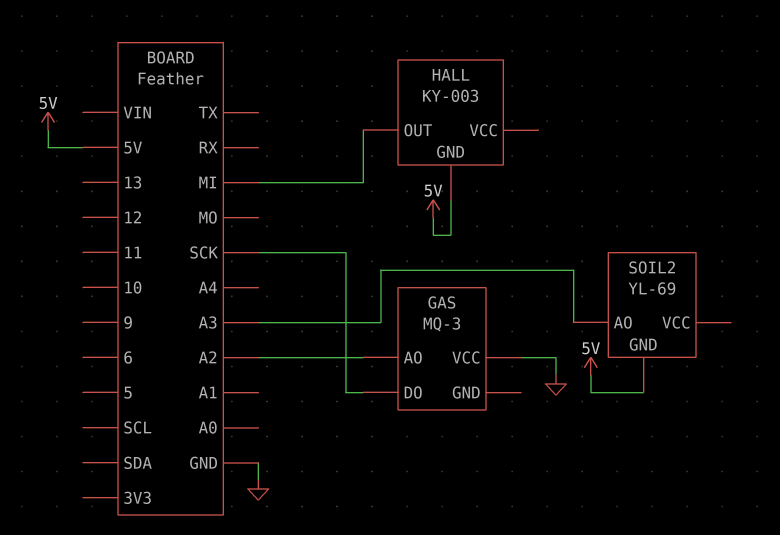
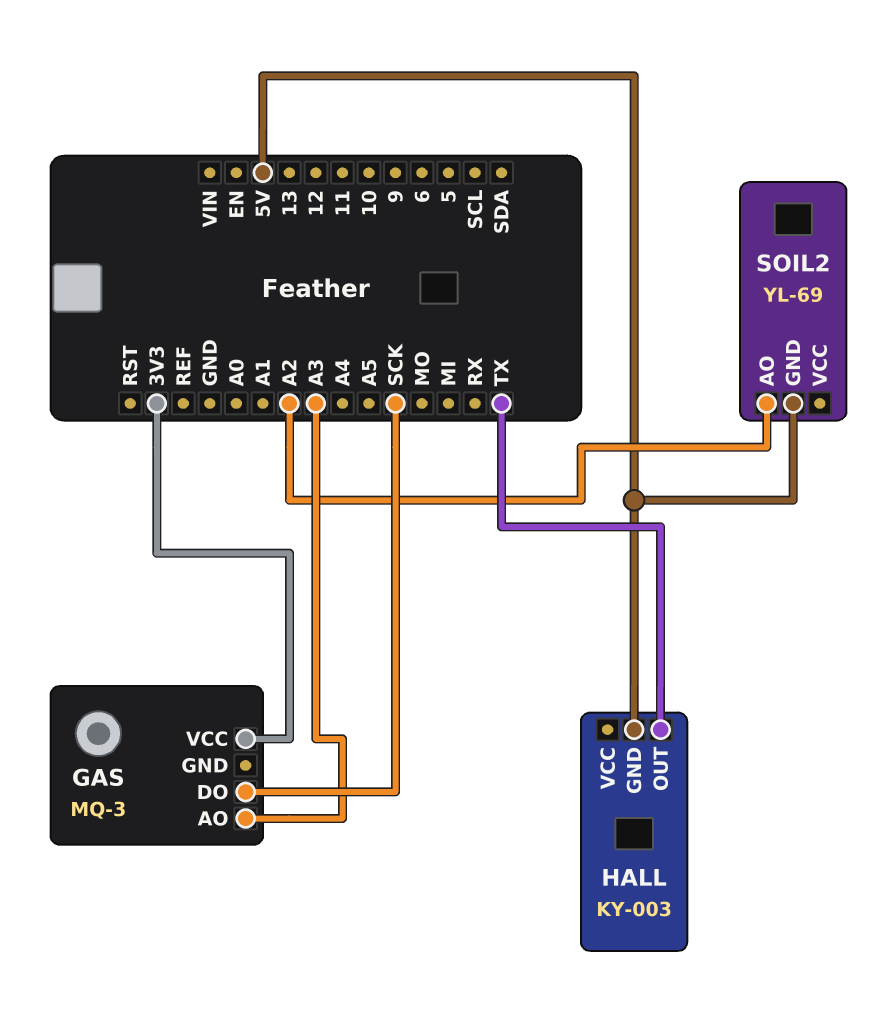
GAS pin AO: A2 -> A3
GAS pin VCC: GND -> 3V3
HALL pin OUT: MI -> TX
SOIL2 pin AO: A3 -> A2

